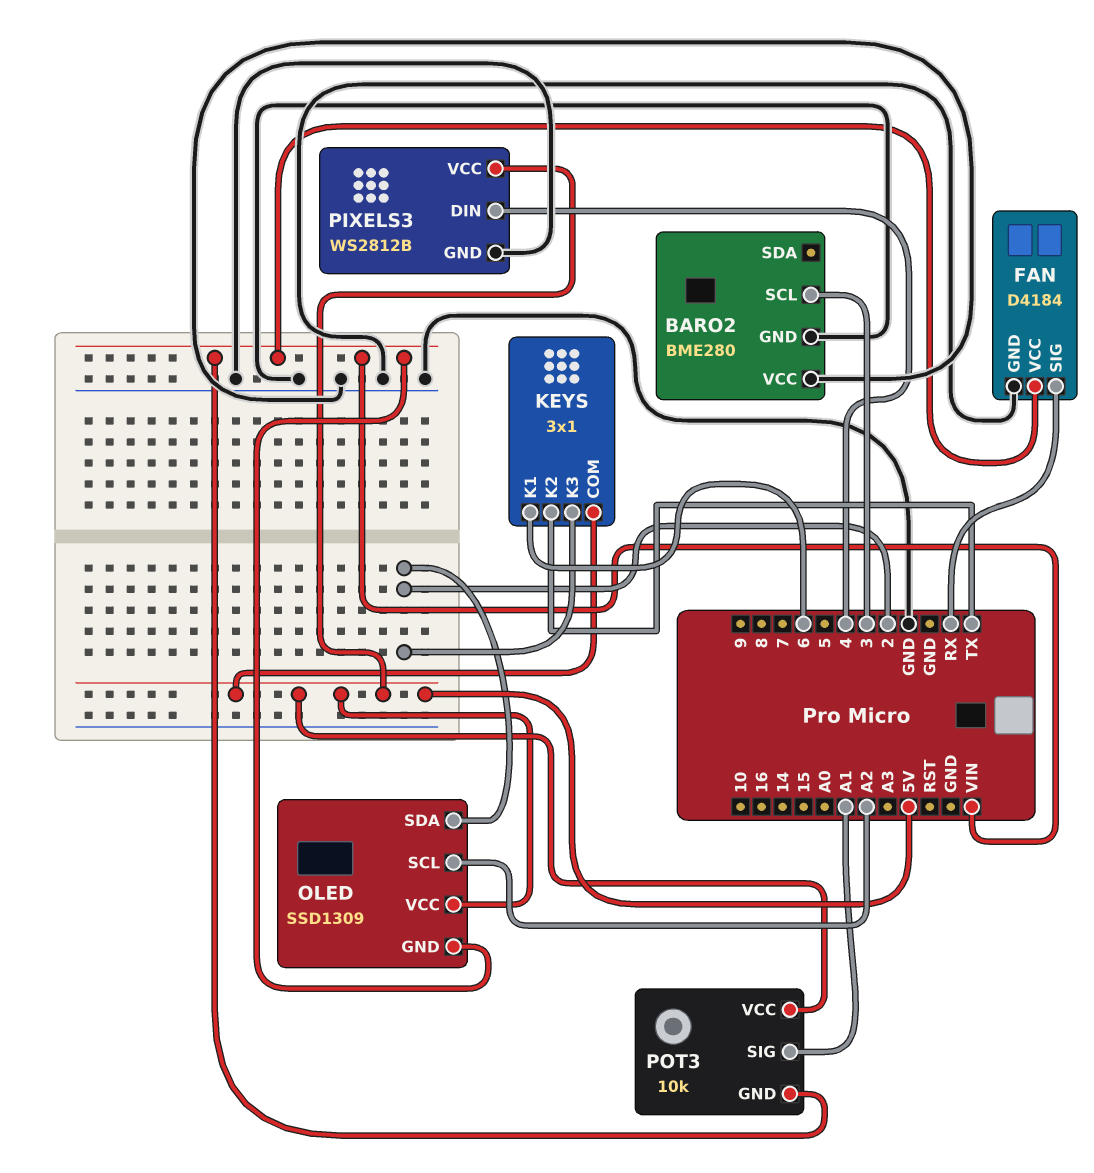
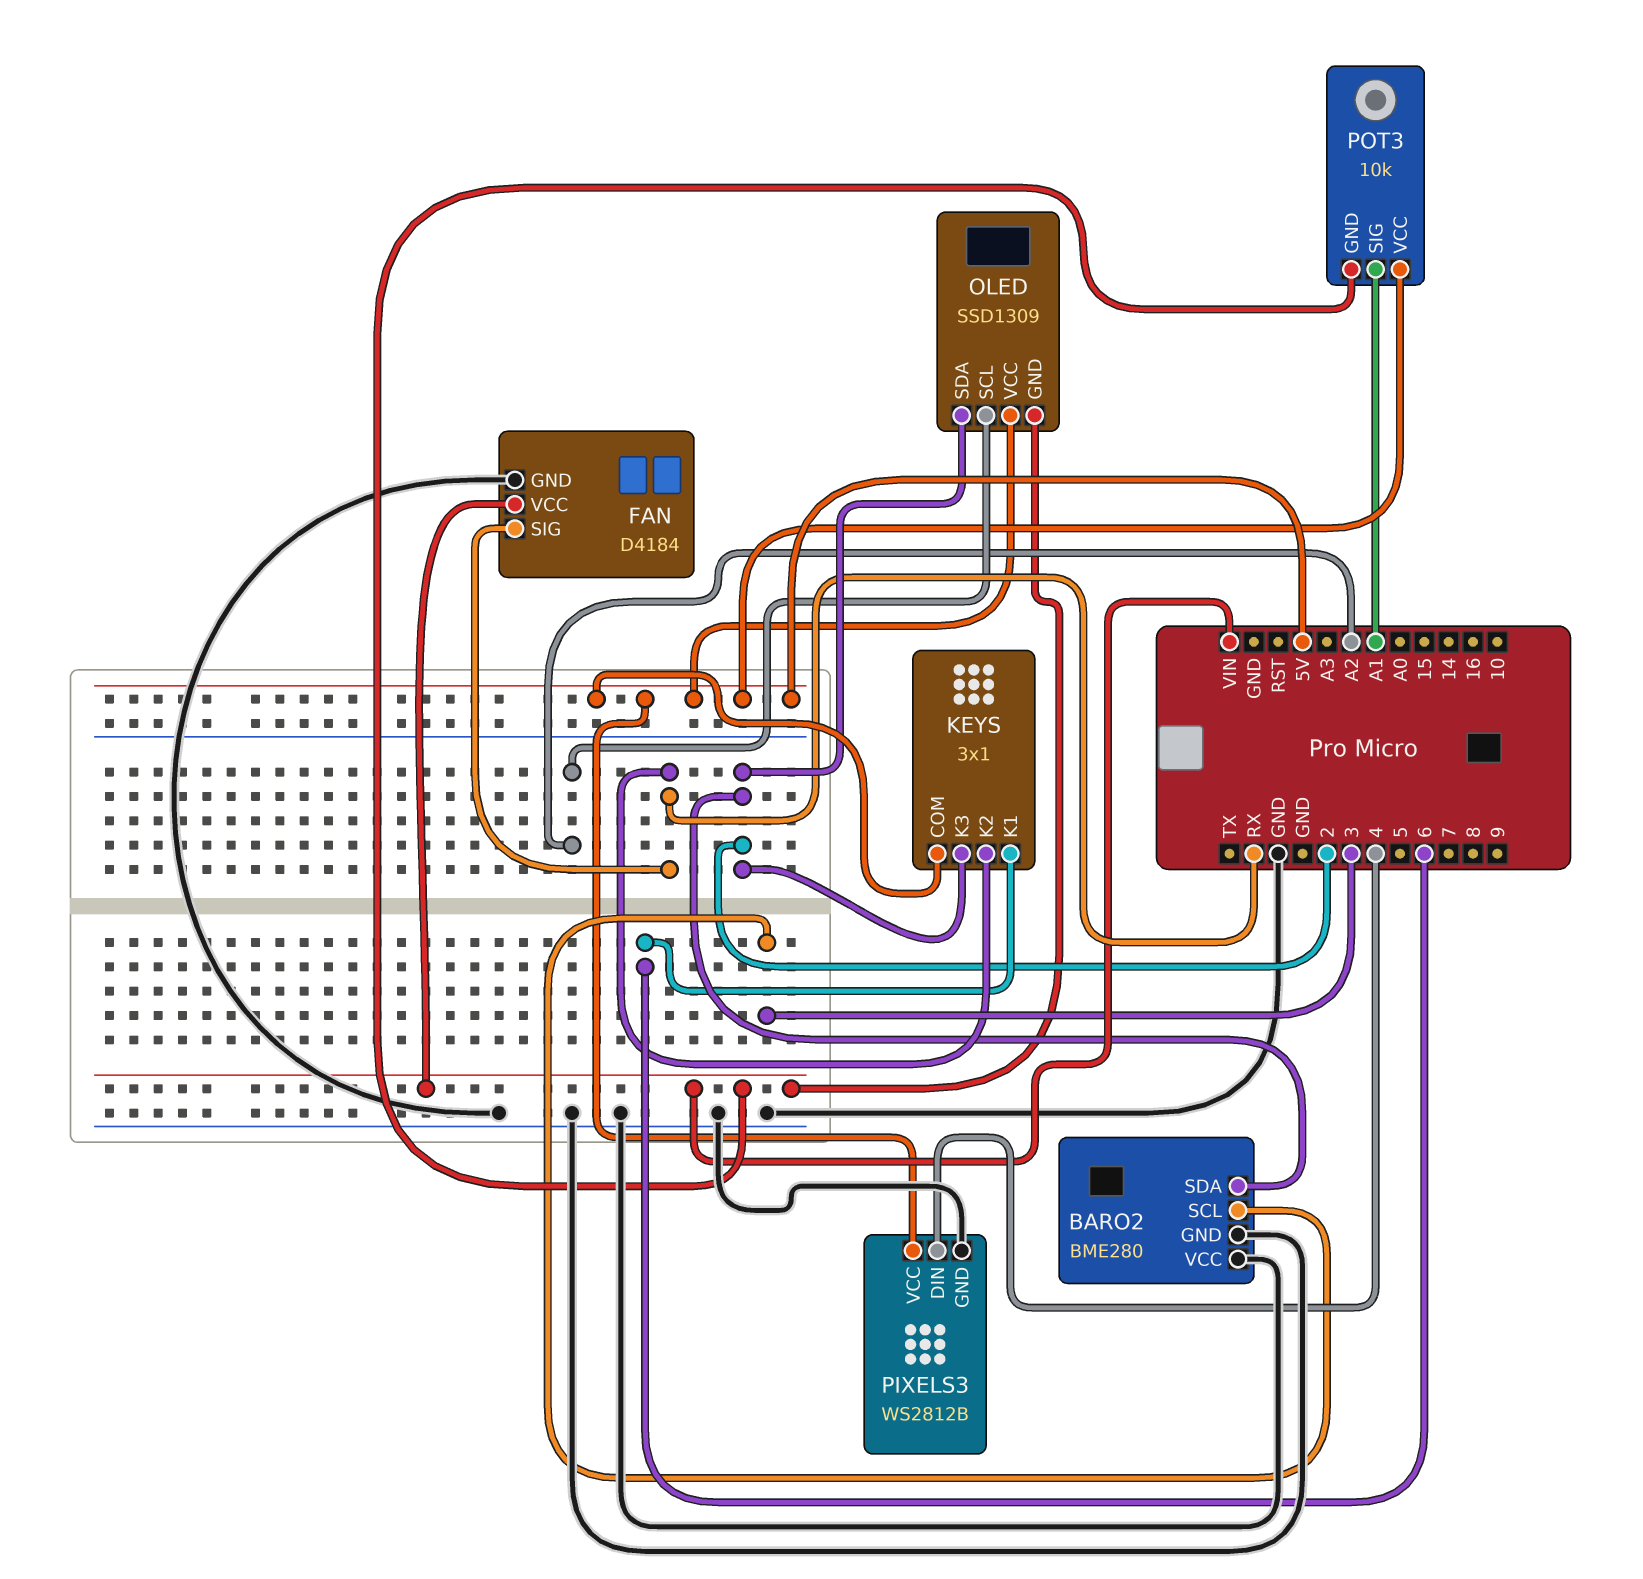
BARO2 pin SDA: none -> 2
KEYS pin K2: TX -> RX

